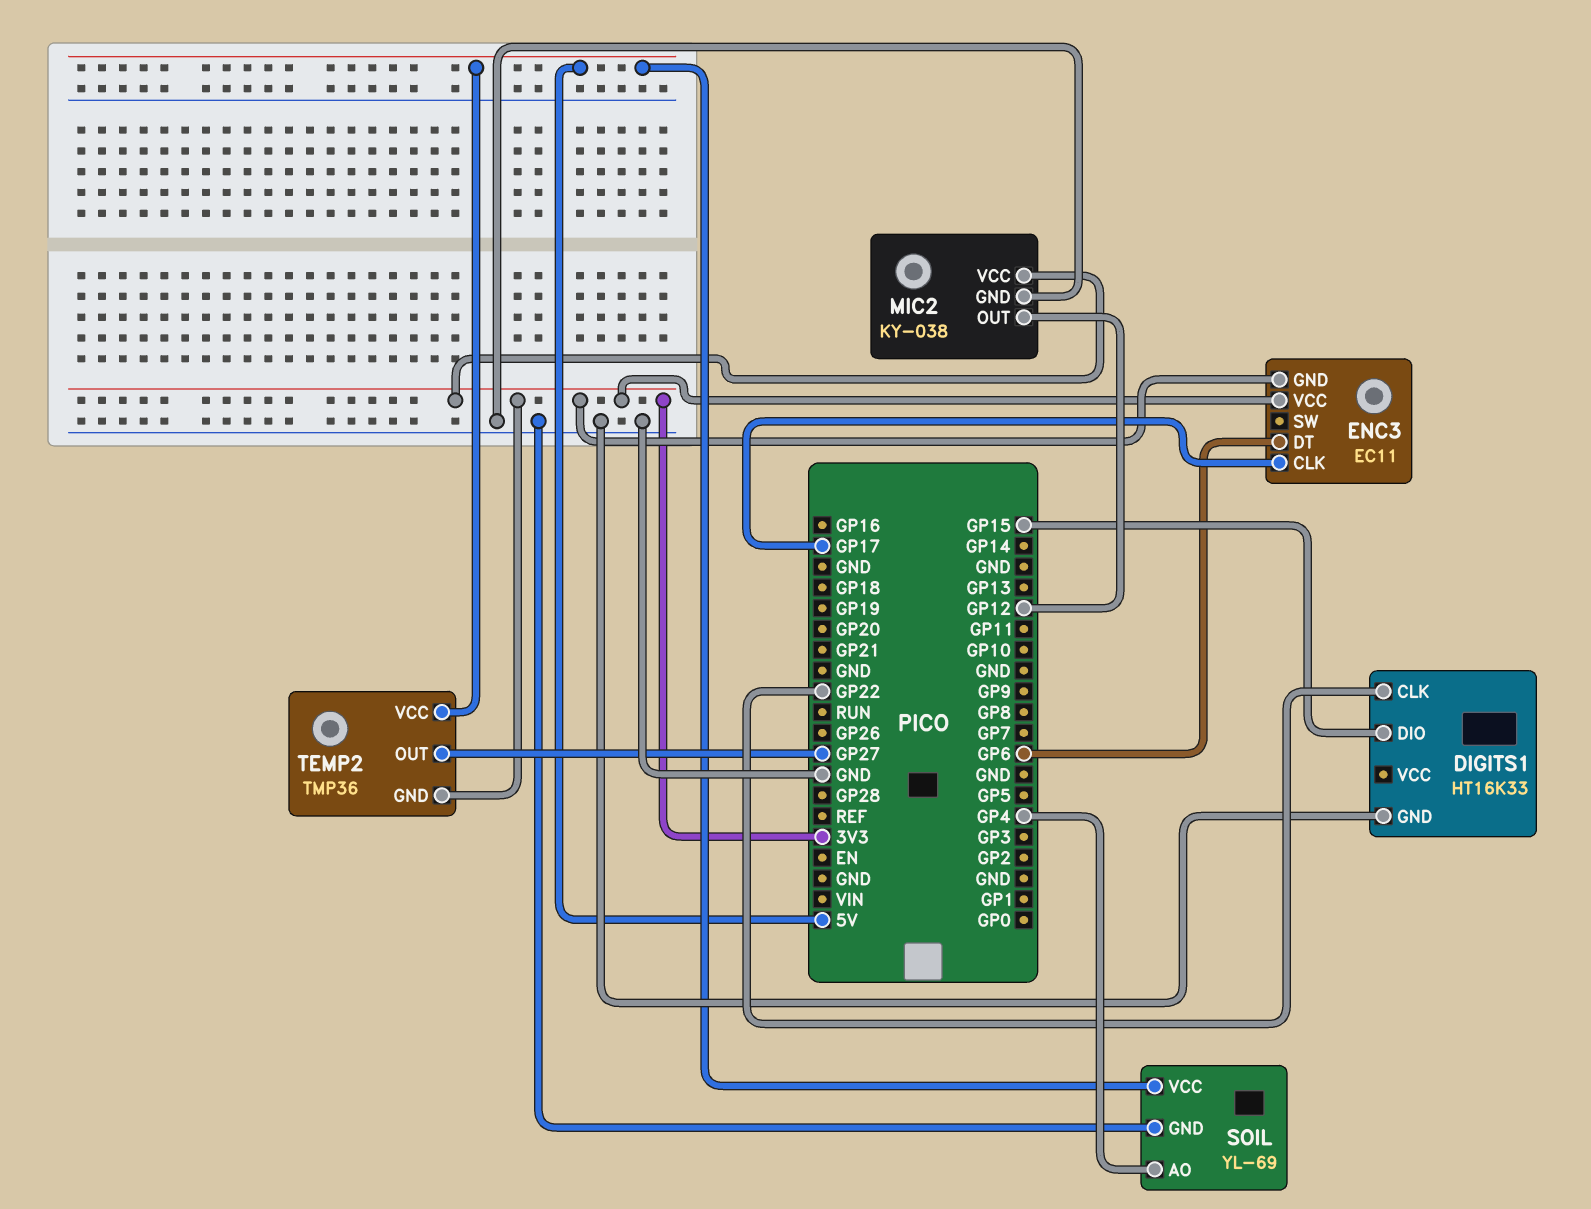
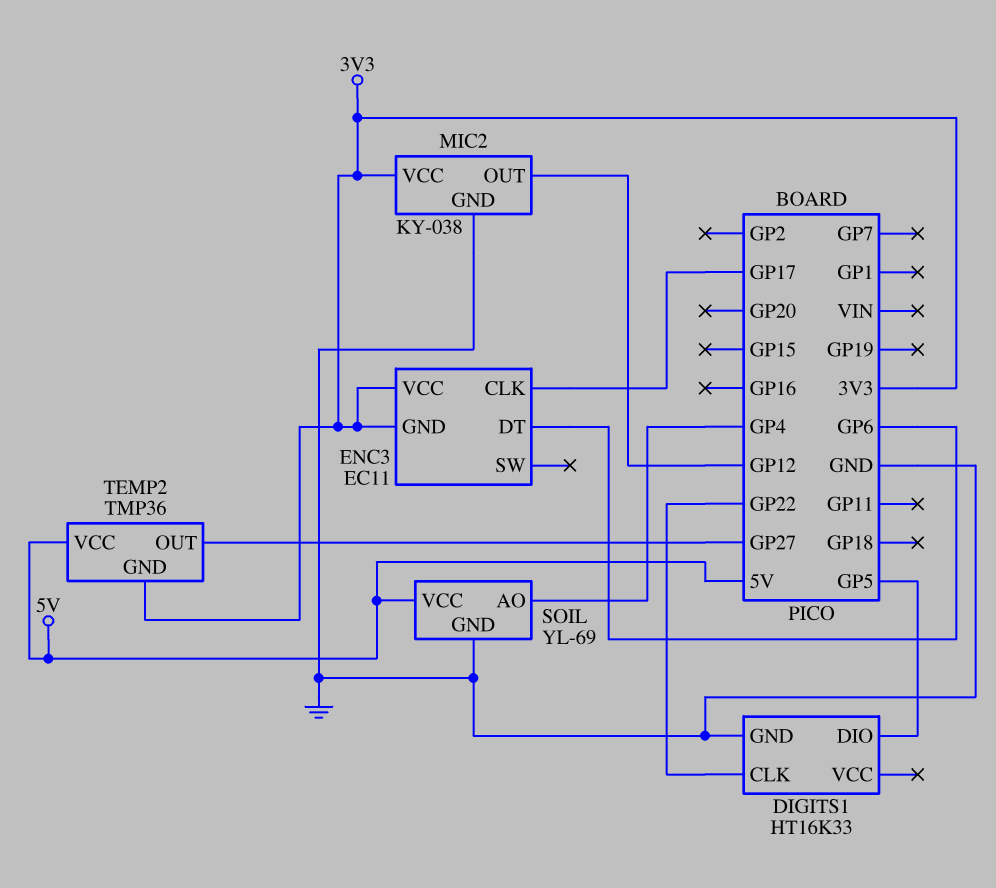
DIGITS1 pin DIO: GP15 -> GP5

